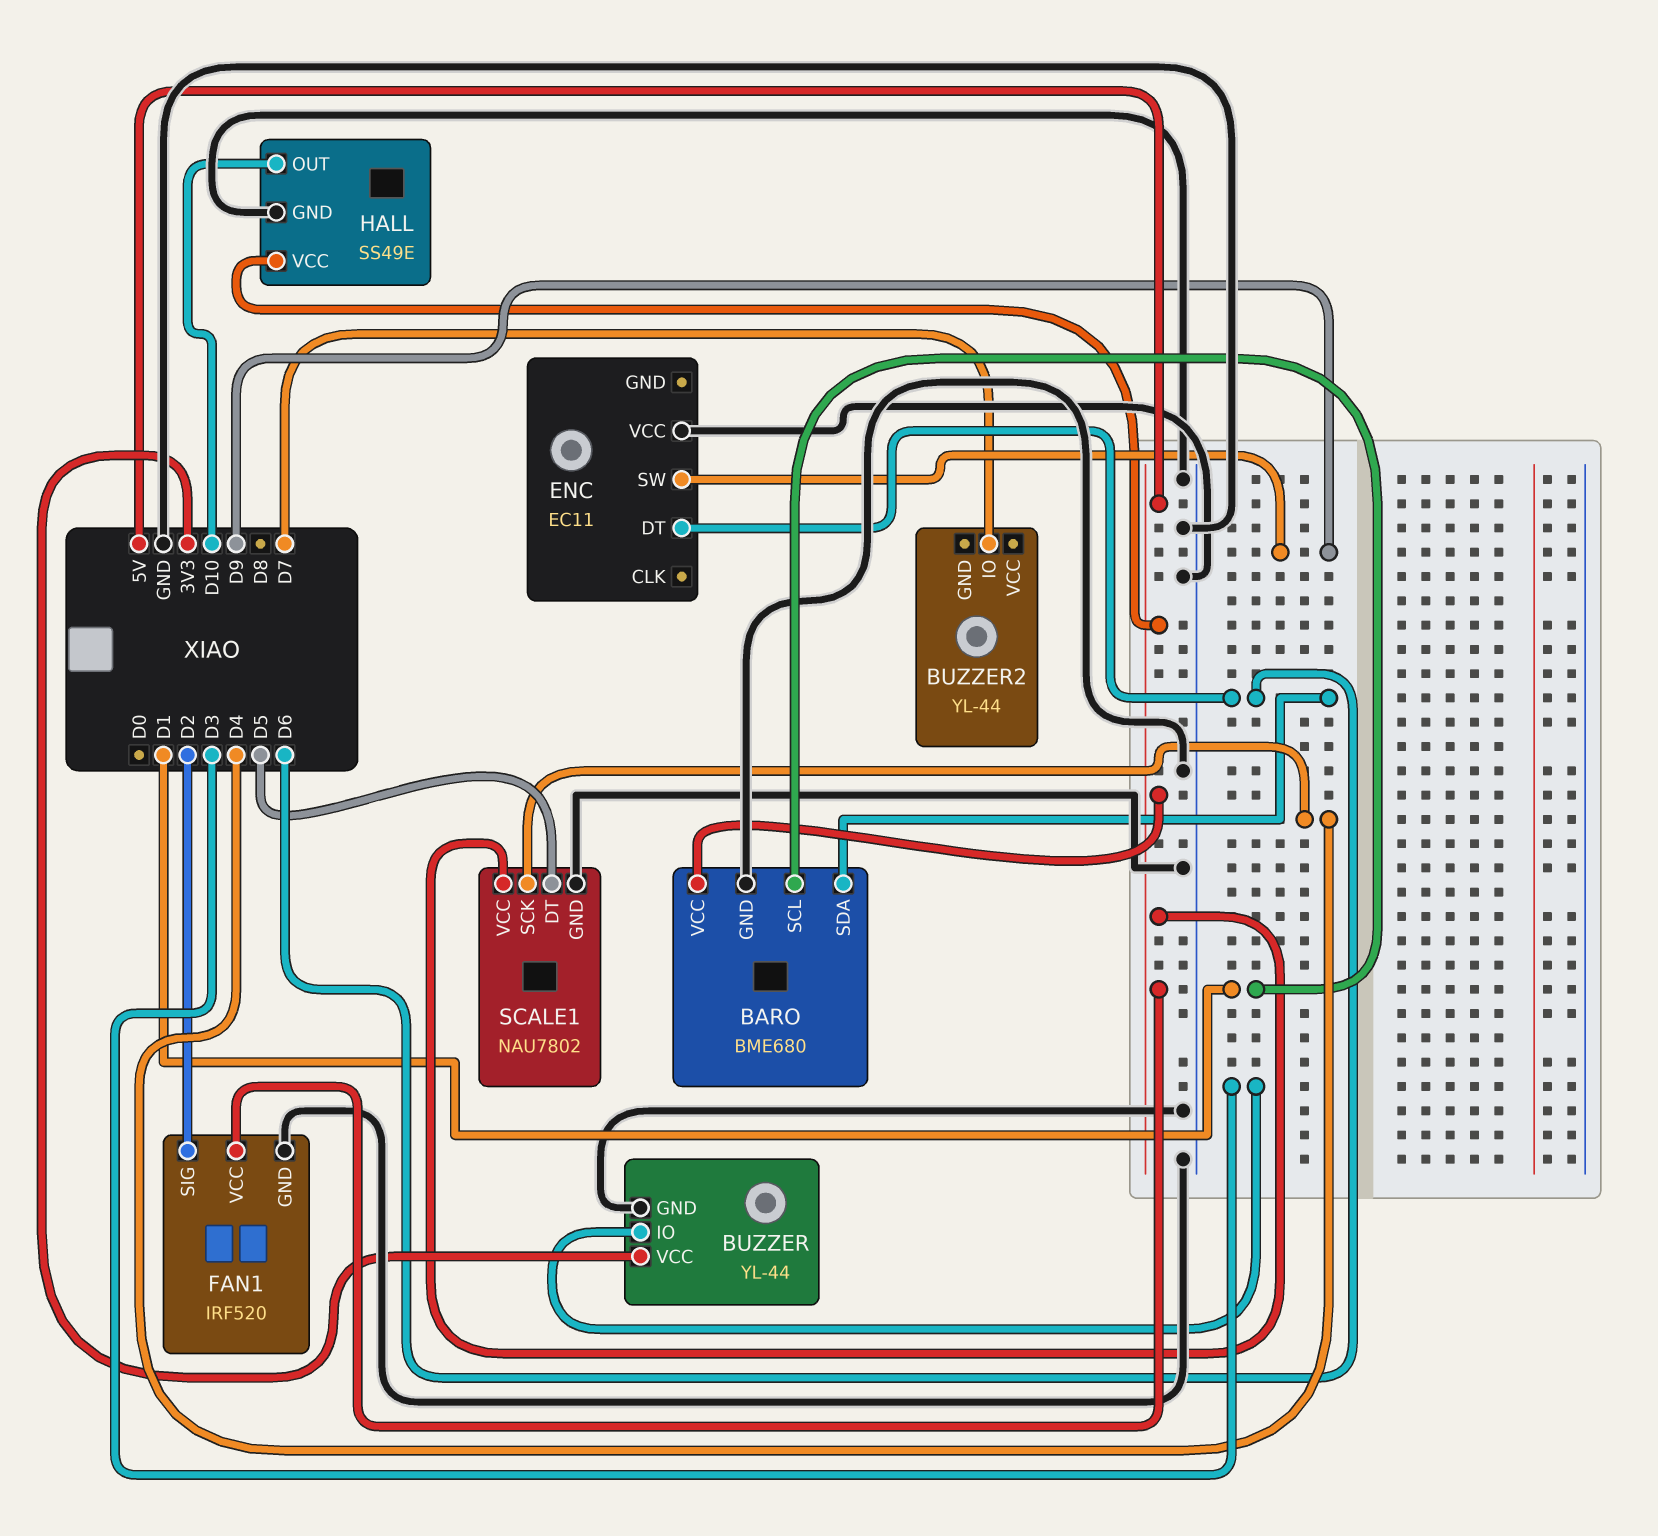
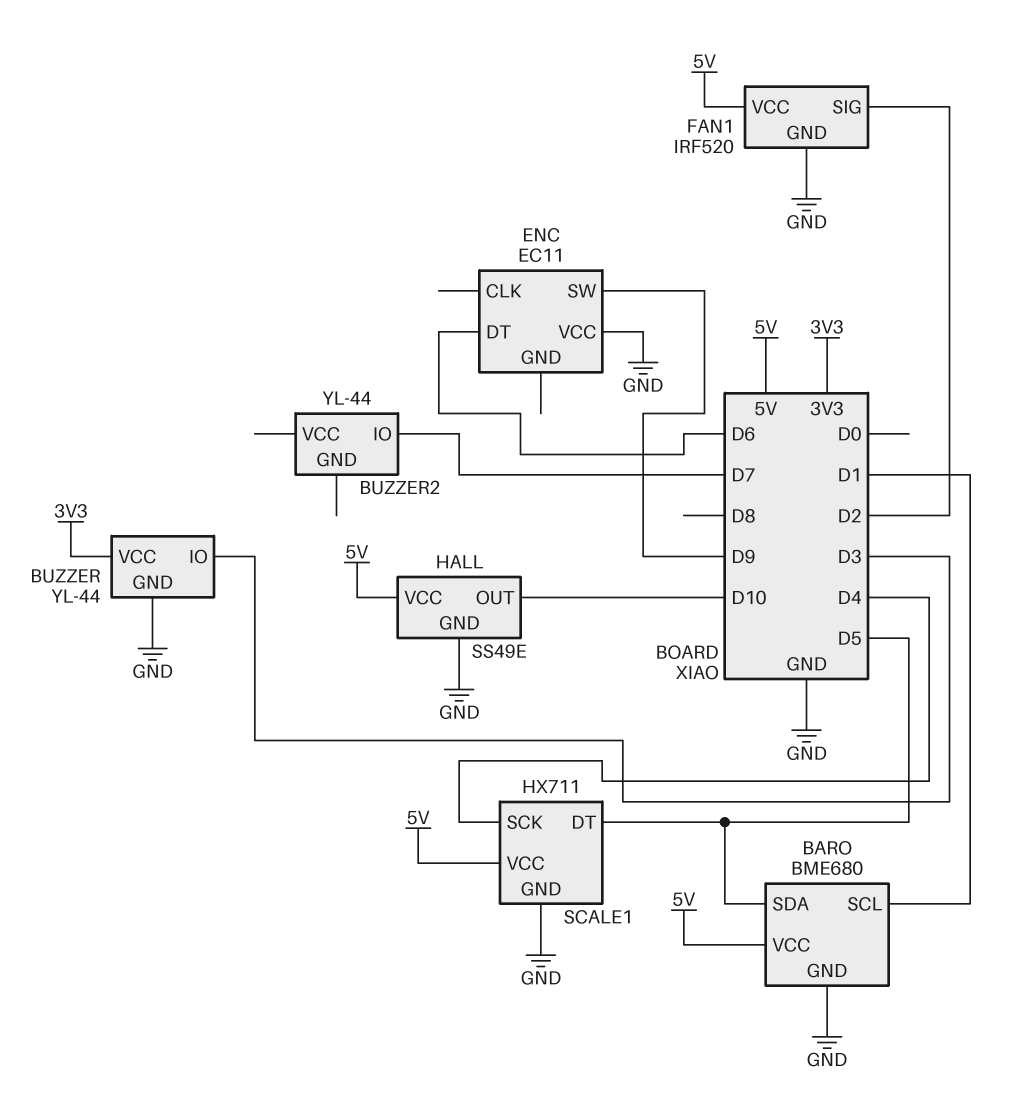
BARO pin SDA: D6 -> D5
SCALE1: NAU7802 -> HX711

